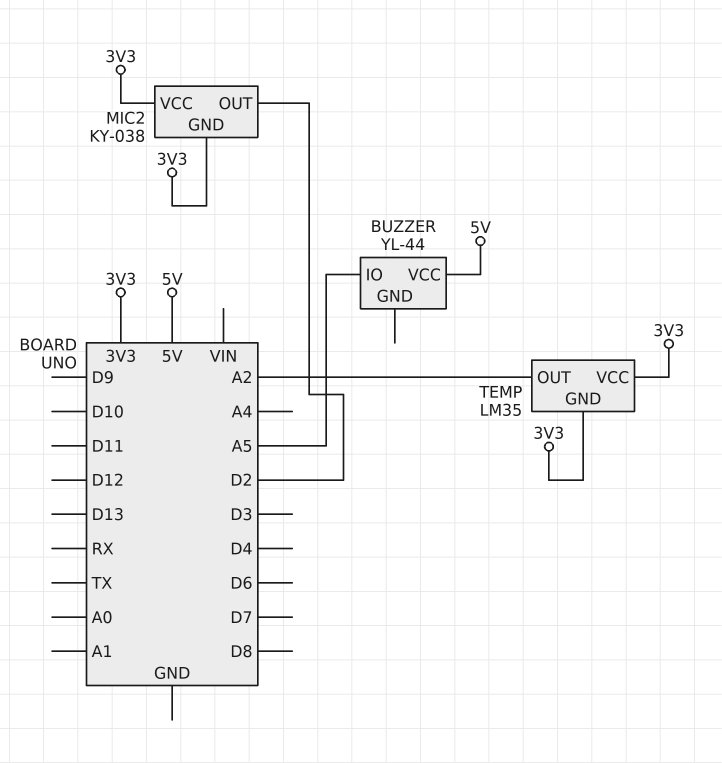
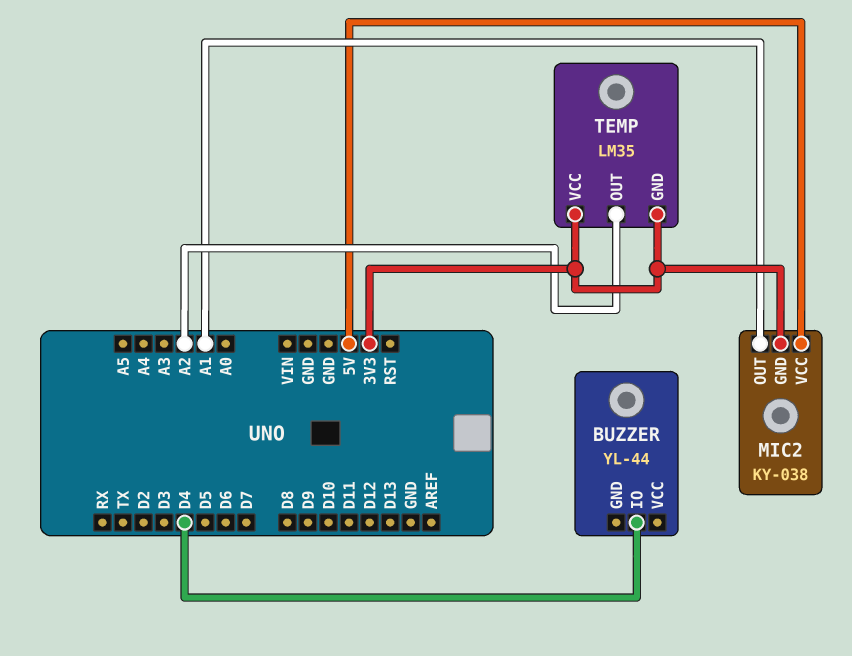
BUZZER pin IO: A5 -> D4
BUZZER pin VCC: 5V -> none
MIC2 pin OUT: D2 -> A1
MIC2 pin VCC: 3V3 -> 5V

